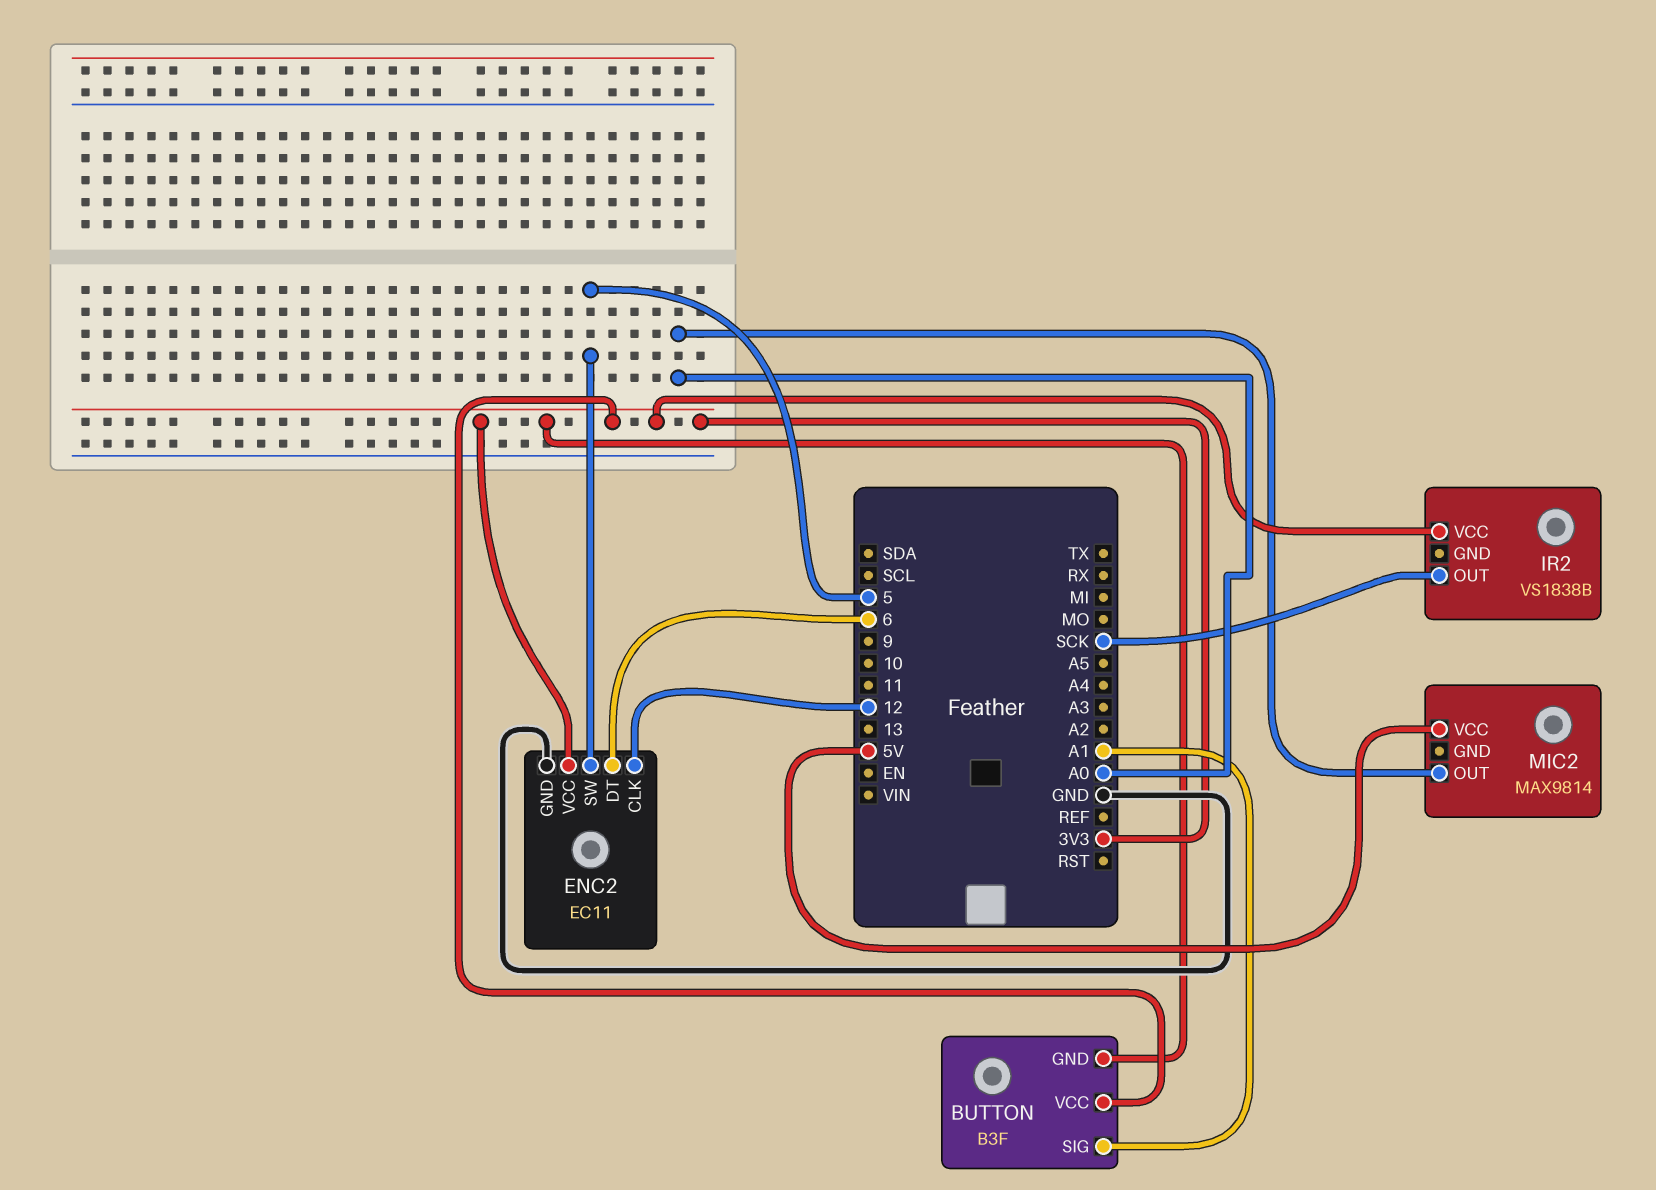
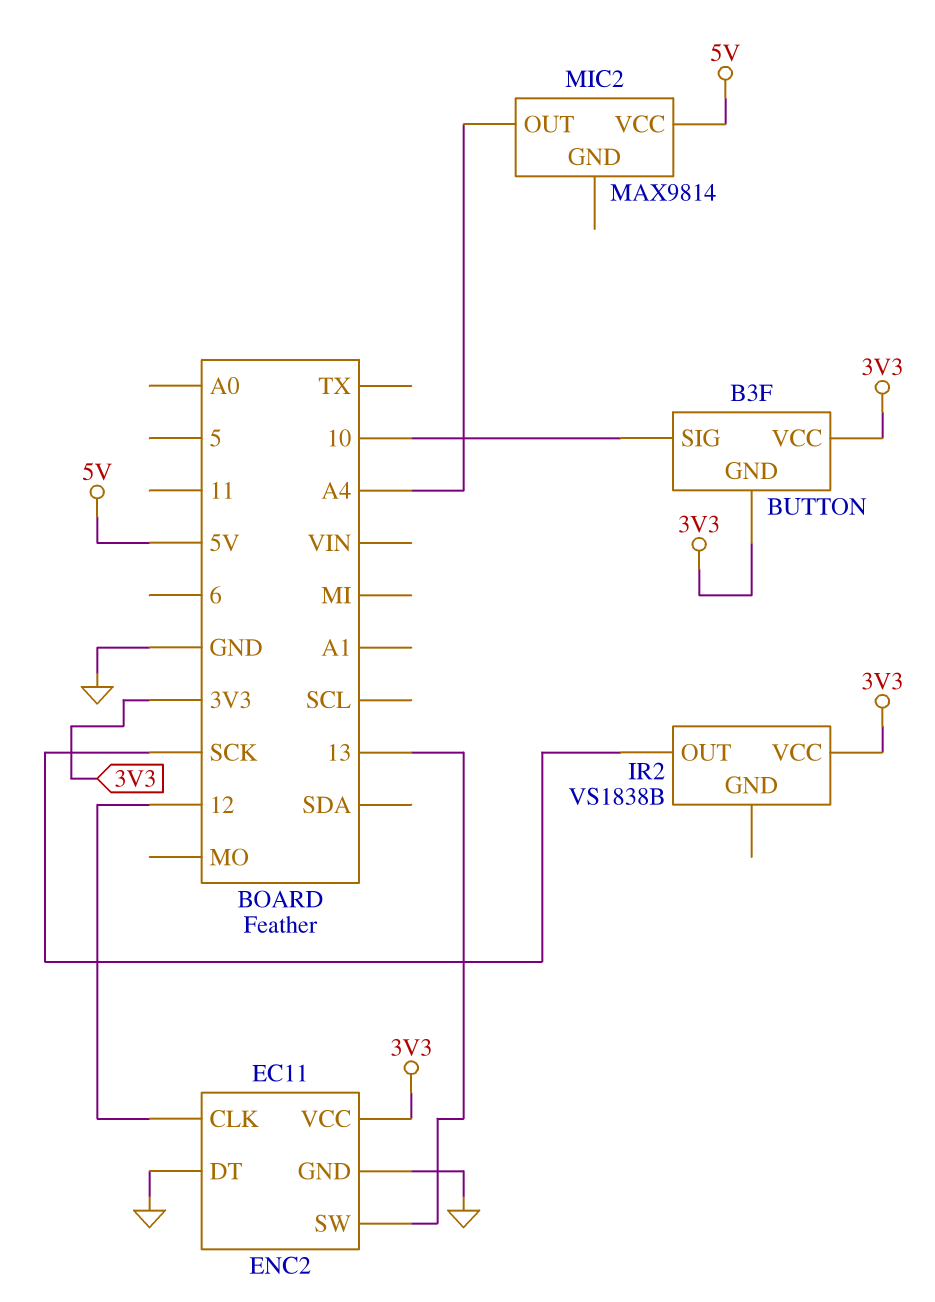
BUTTON pin SIG: A1 -> 10
ENC2 pin DT: 6 -> GND
ENC2 pin SW: 5 -> 13
MIC2 pin OUT: A0 -> A4

